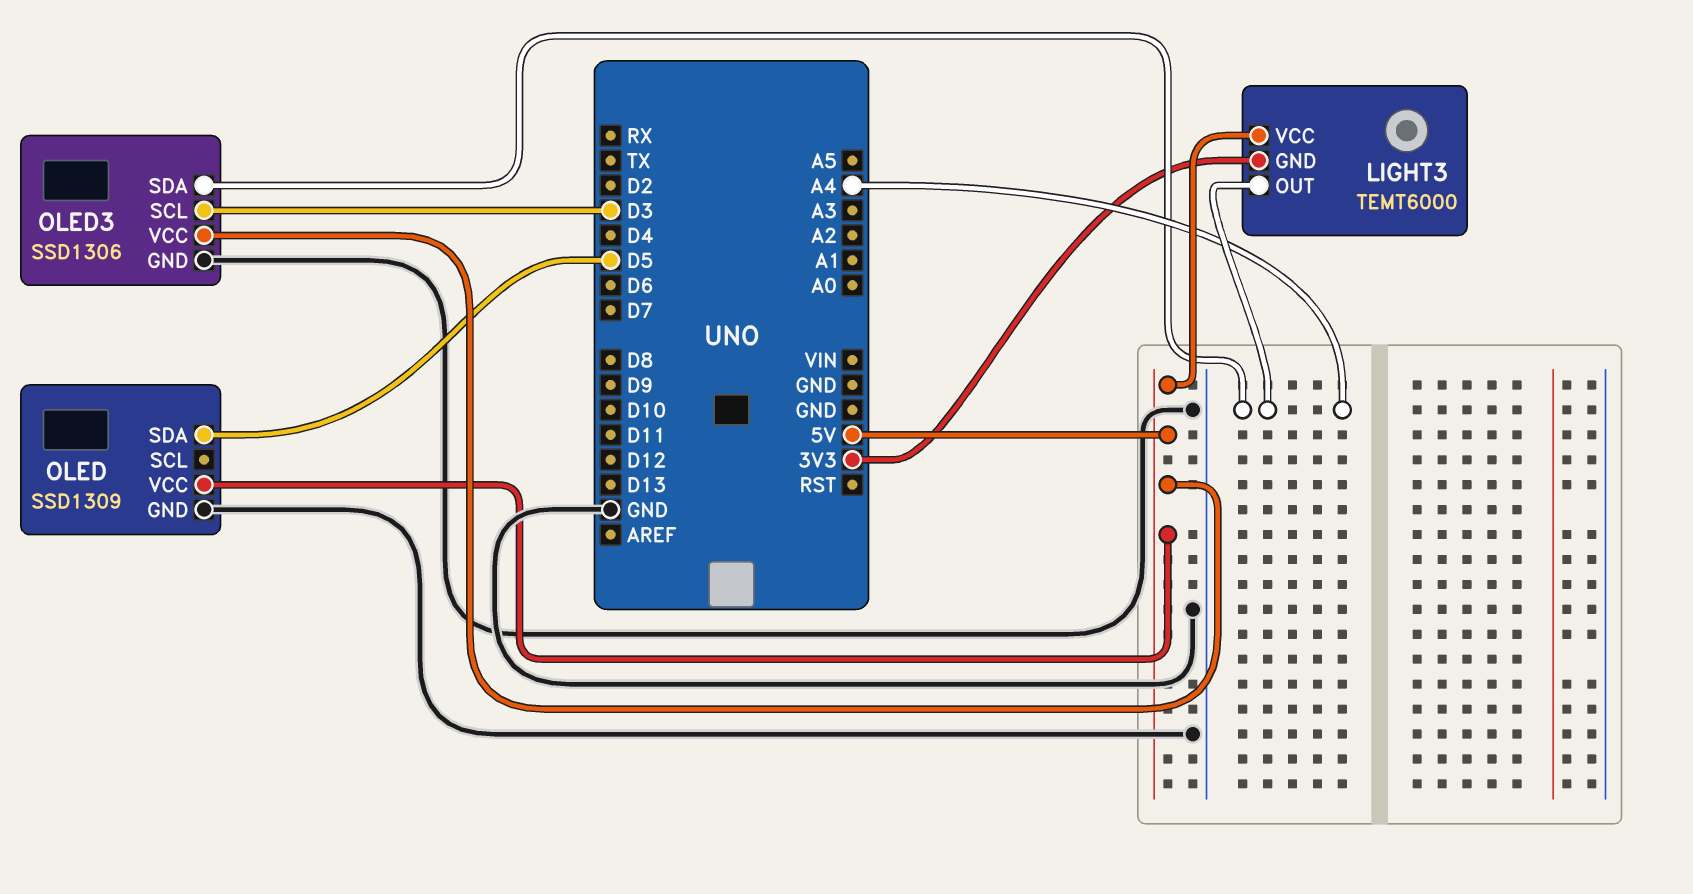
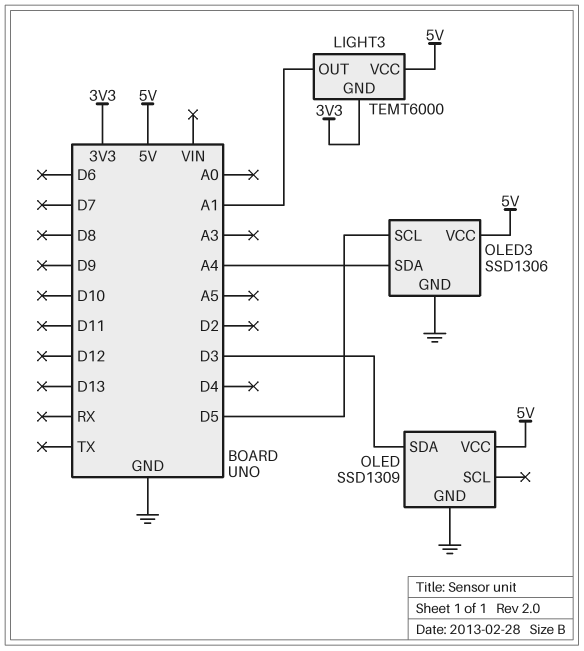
LIGHT3 pin OUT: A4 -> A1
OLED pin SDA: D5 -> D3
OLED3 pin SCL: D3 -> D5

